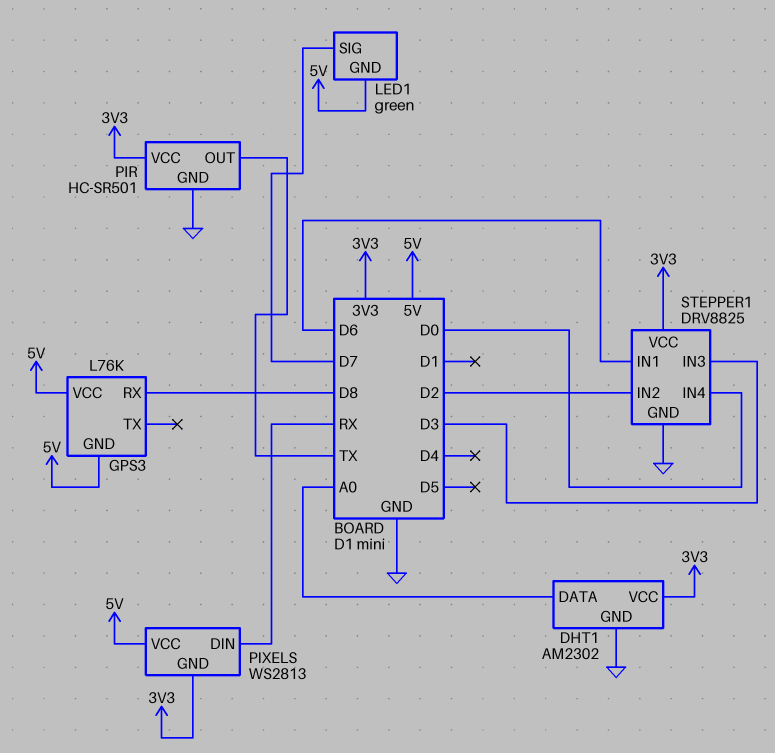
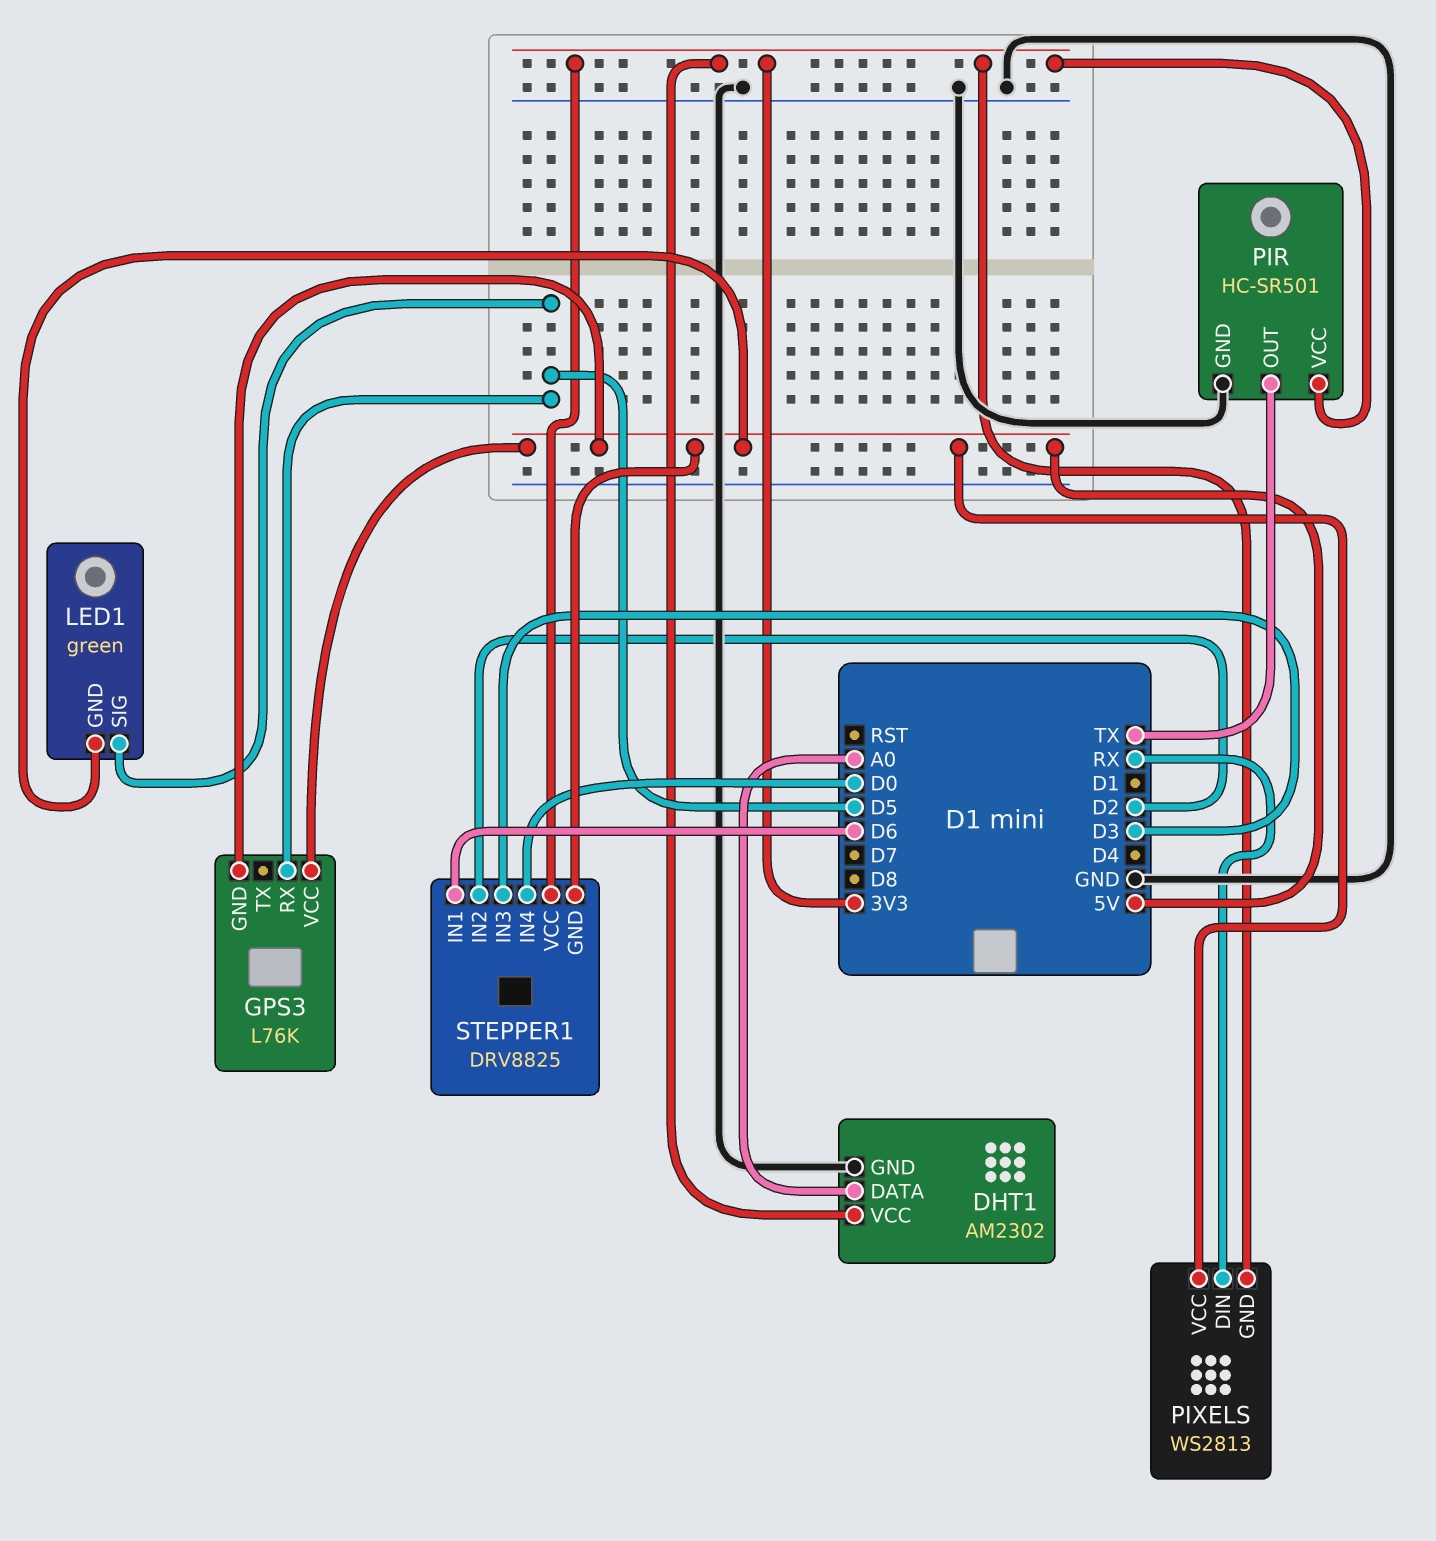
GPS3 pin RX: D8 -> D5
LED1 pin SIG: D7 -> D5
STEPPER1 pin GND: GND -> 5V

